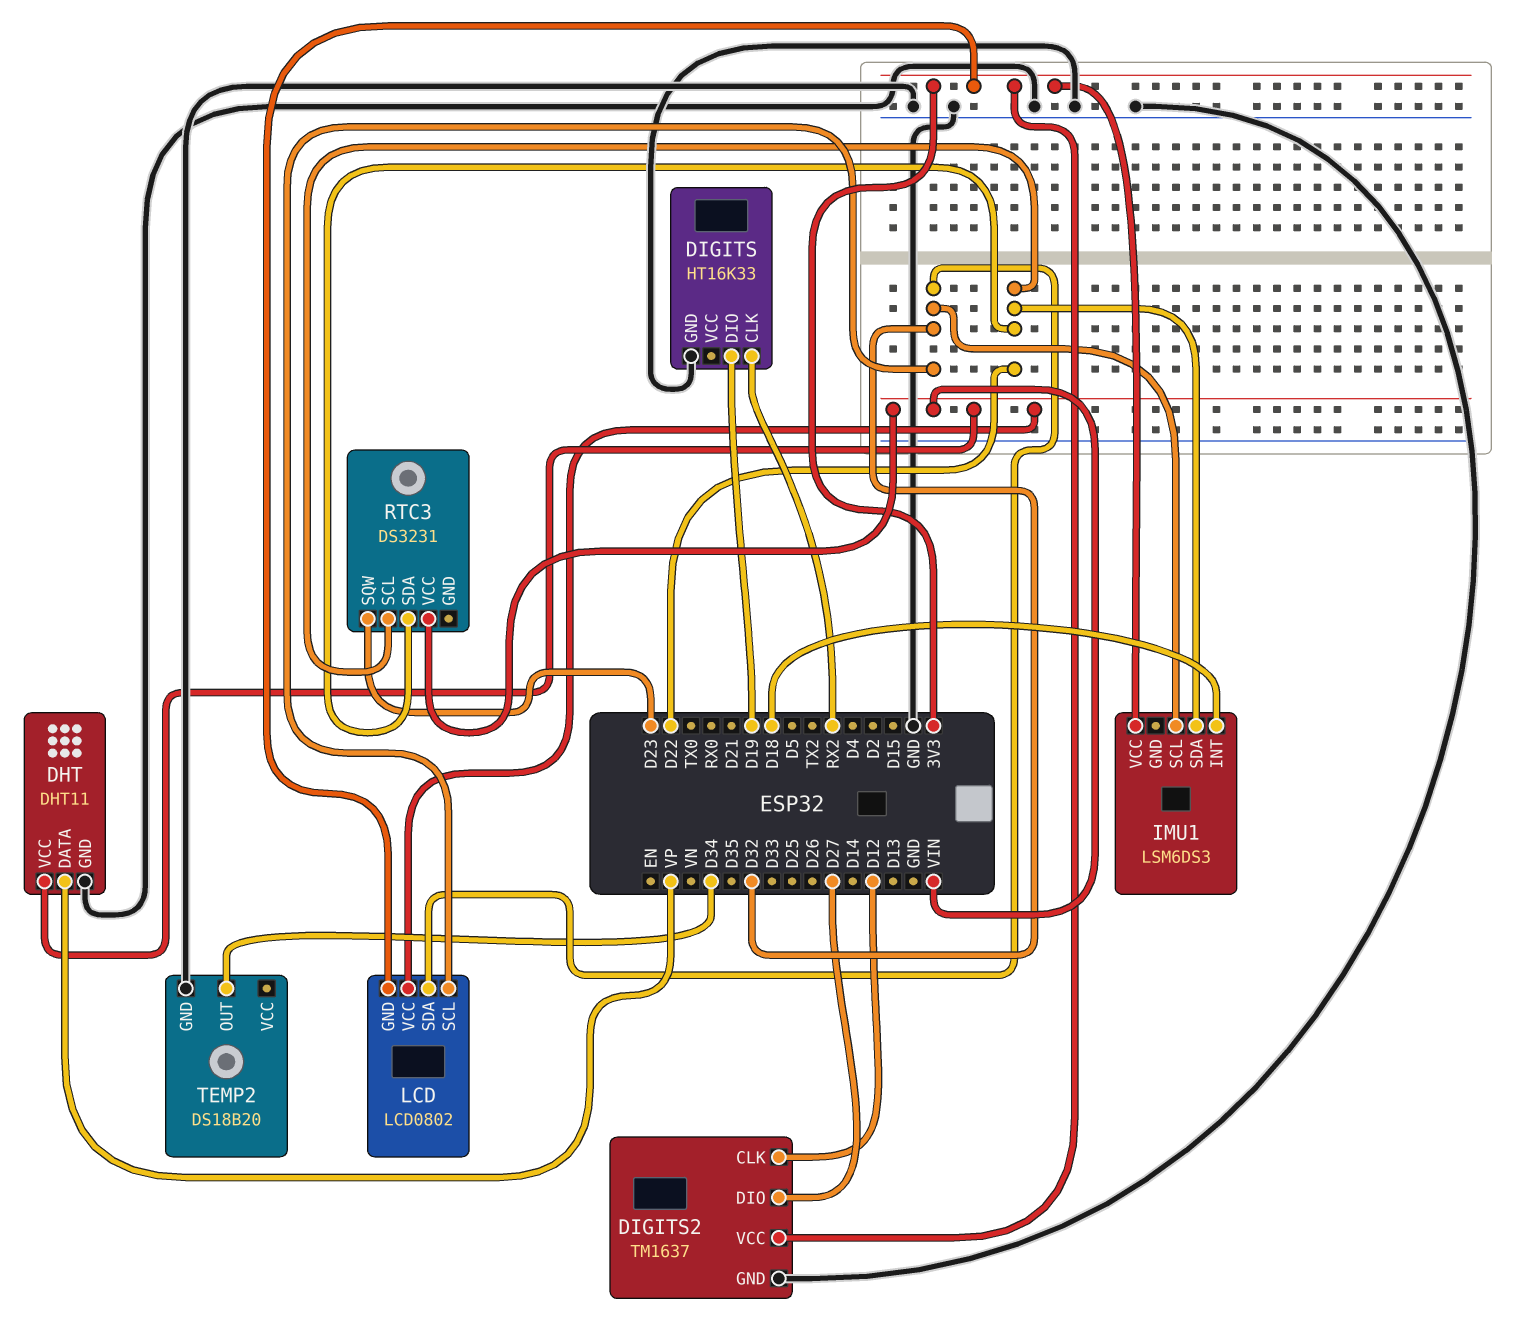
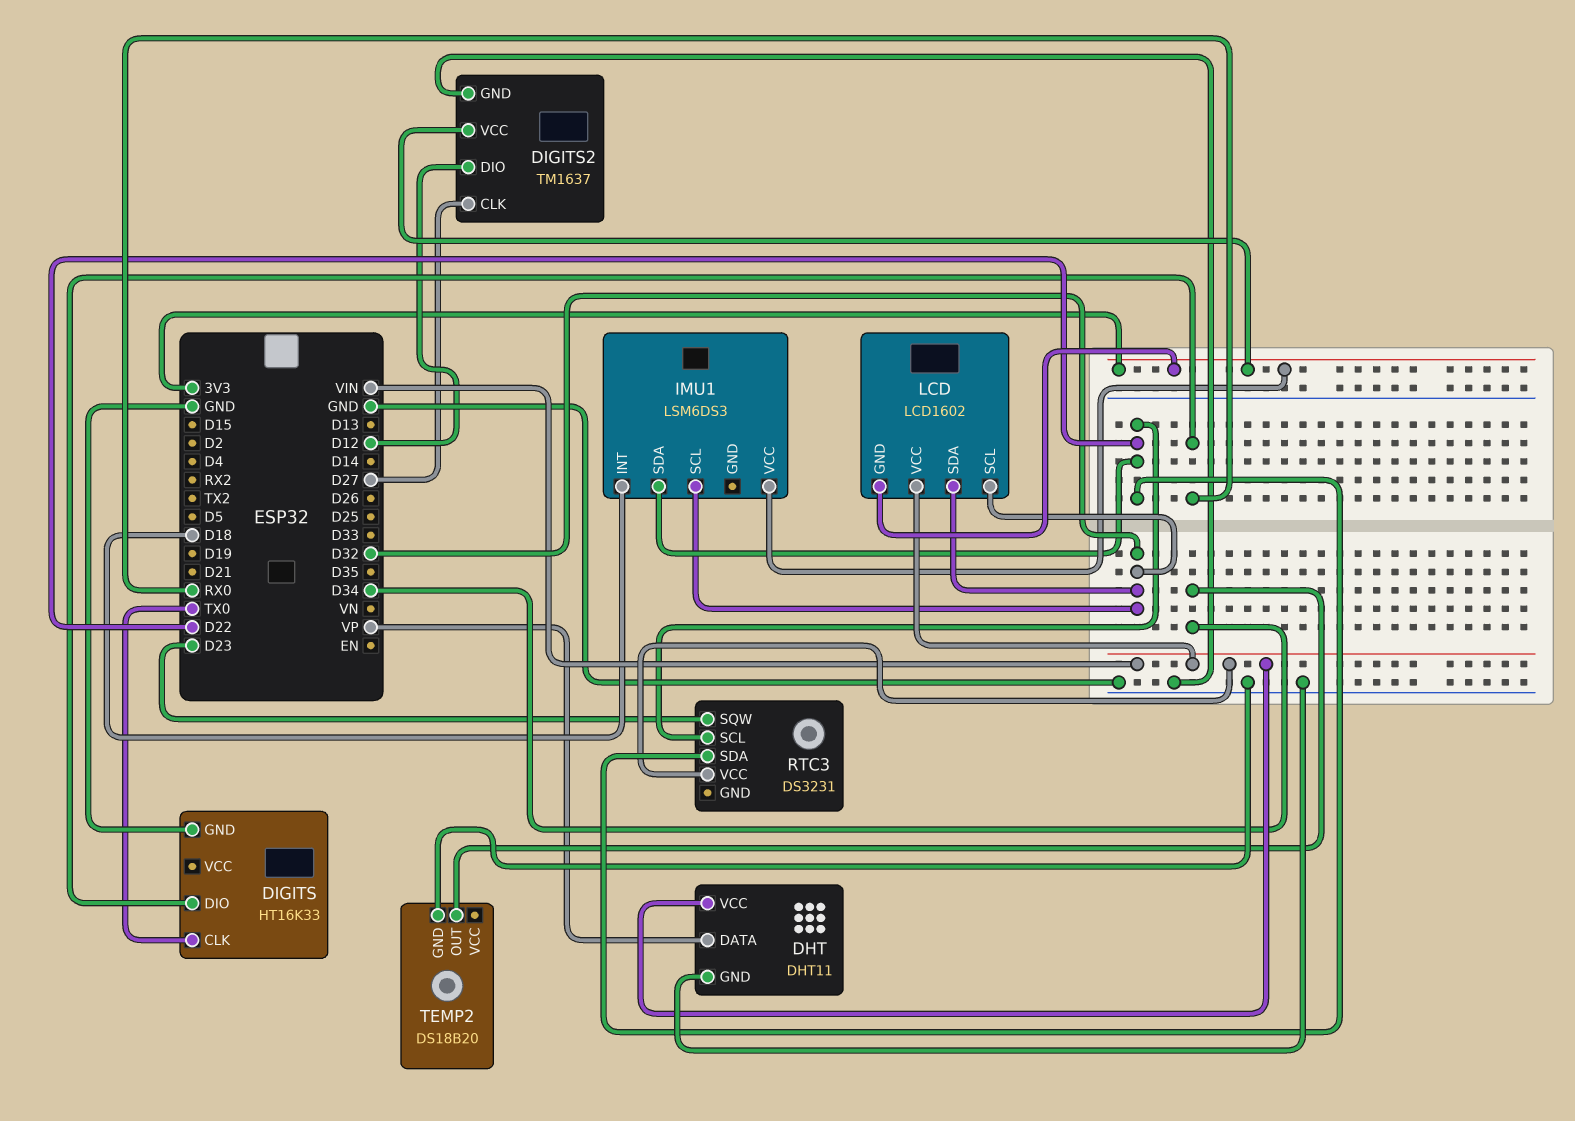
DIGITS pin CLK: RX2 -> TX0
DIGITS pin DIO: D19 -> RX0
DIGITS2 pin CLK: D12 -> D27
DIGITS2 pin DIO: D27 -> D12
LCD: LCD0802 -> LCD1602

